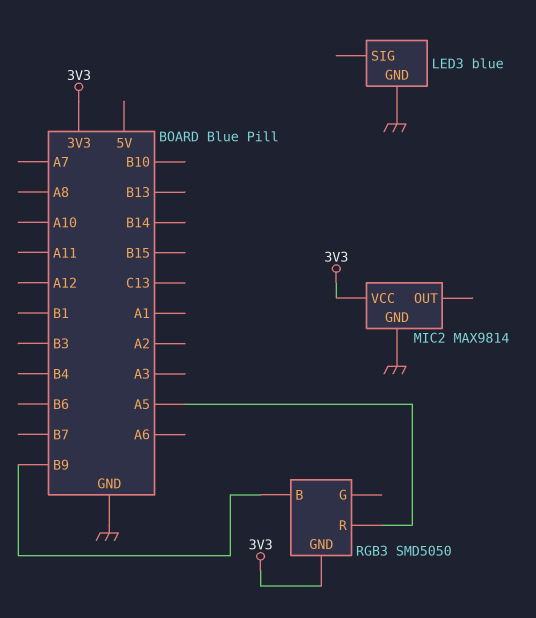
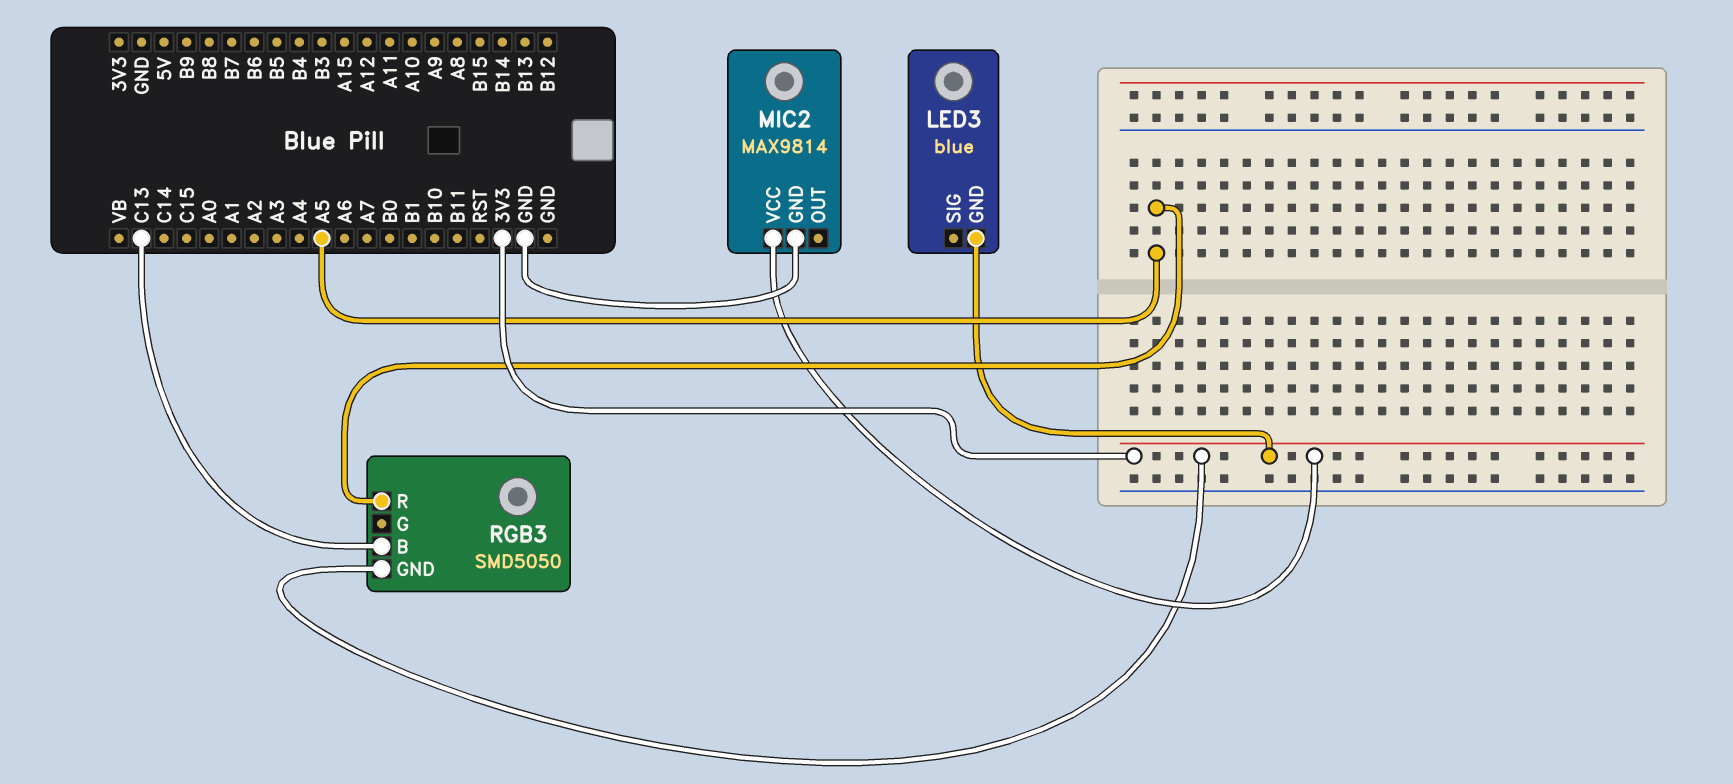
LED3 pin GND: GND -> 3V3
RGB3 pin B: B9 -> C13

